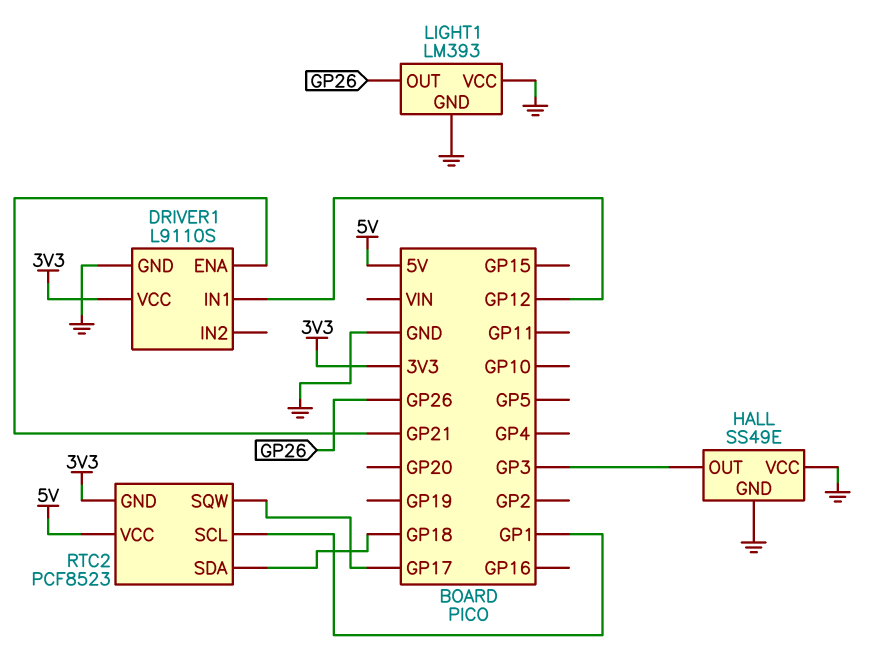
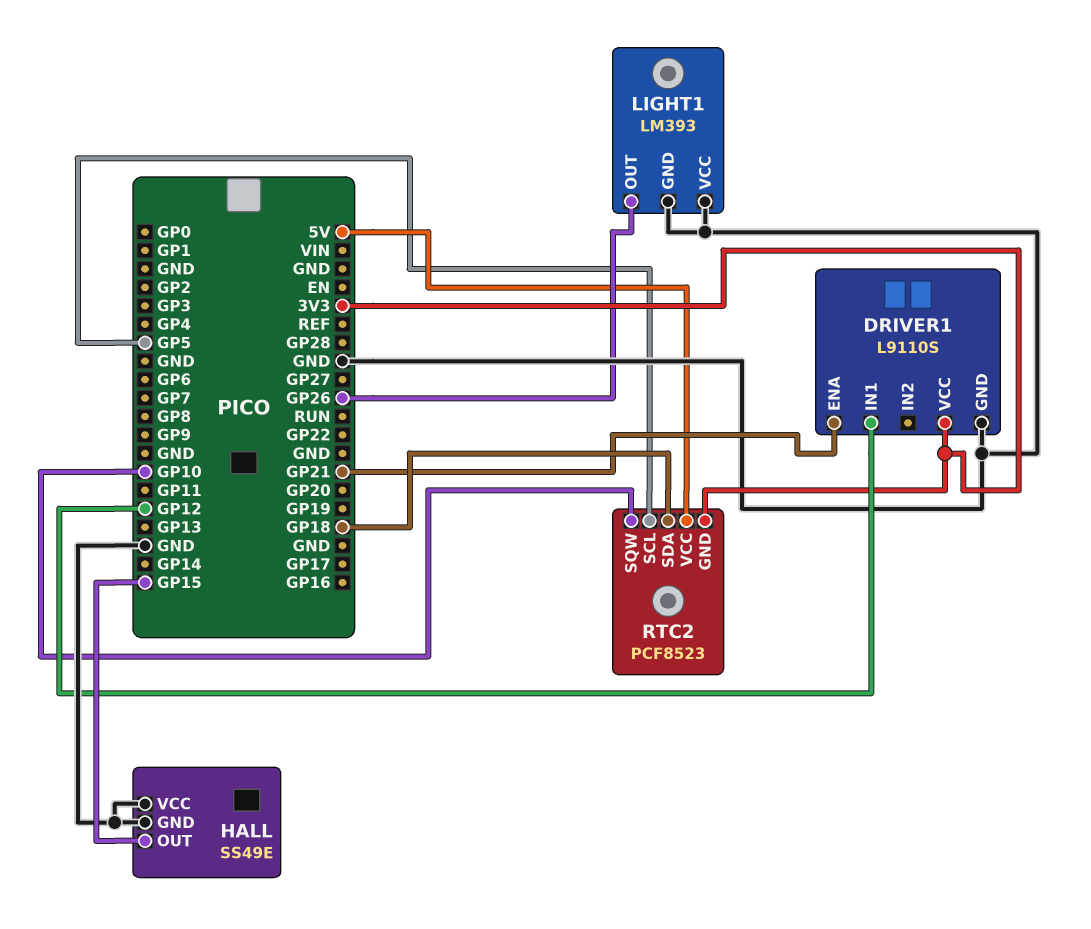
HALL pin OUT: GP3 -> GP15
RTC2 pin SCL: GP1 -> GP5
RTC2 pin SQW: GP17 -> GP10

